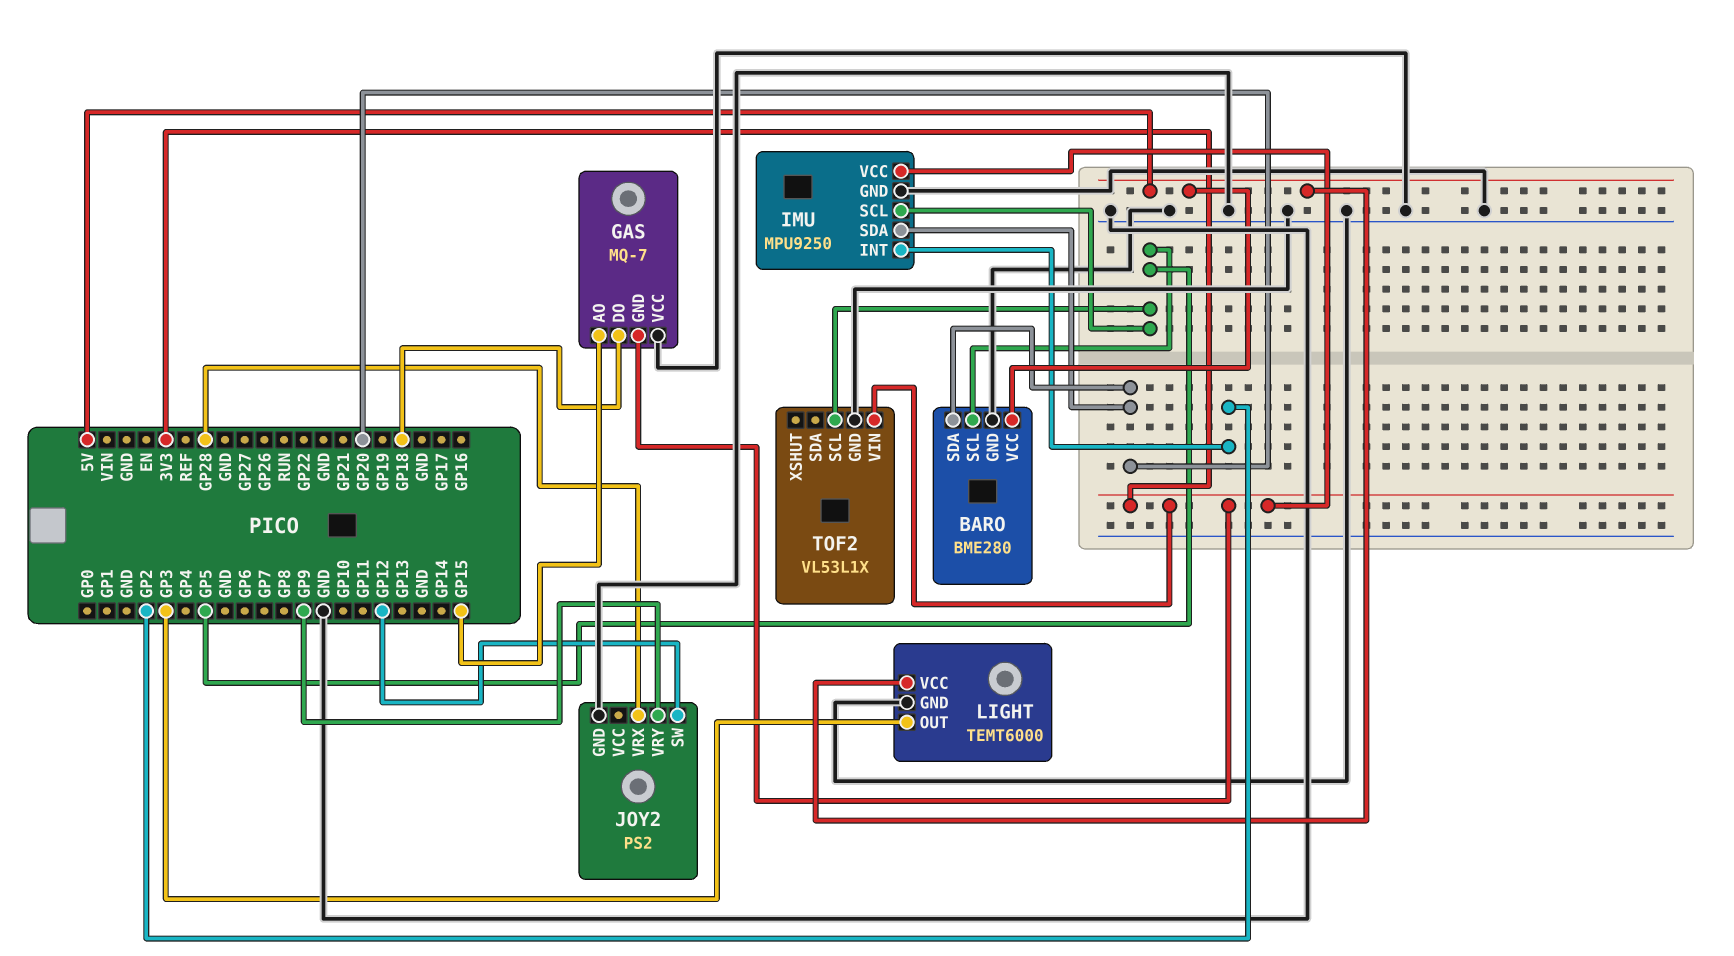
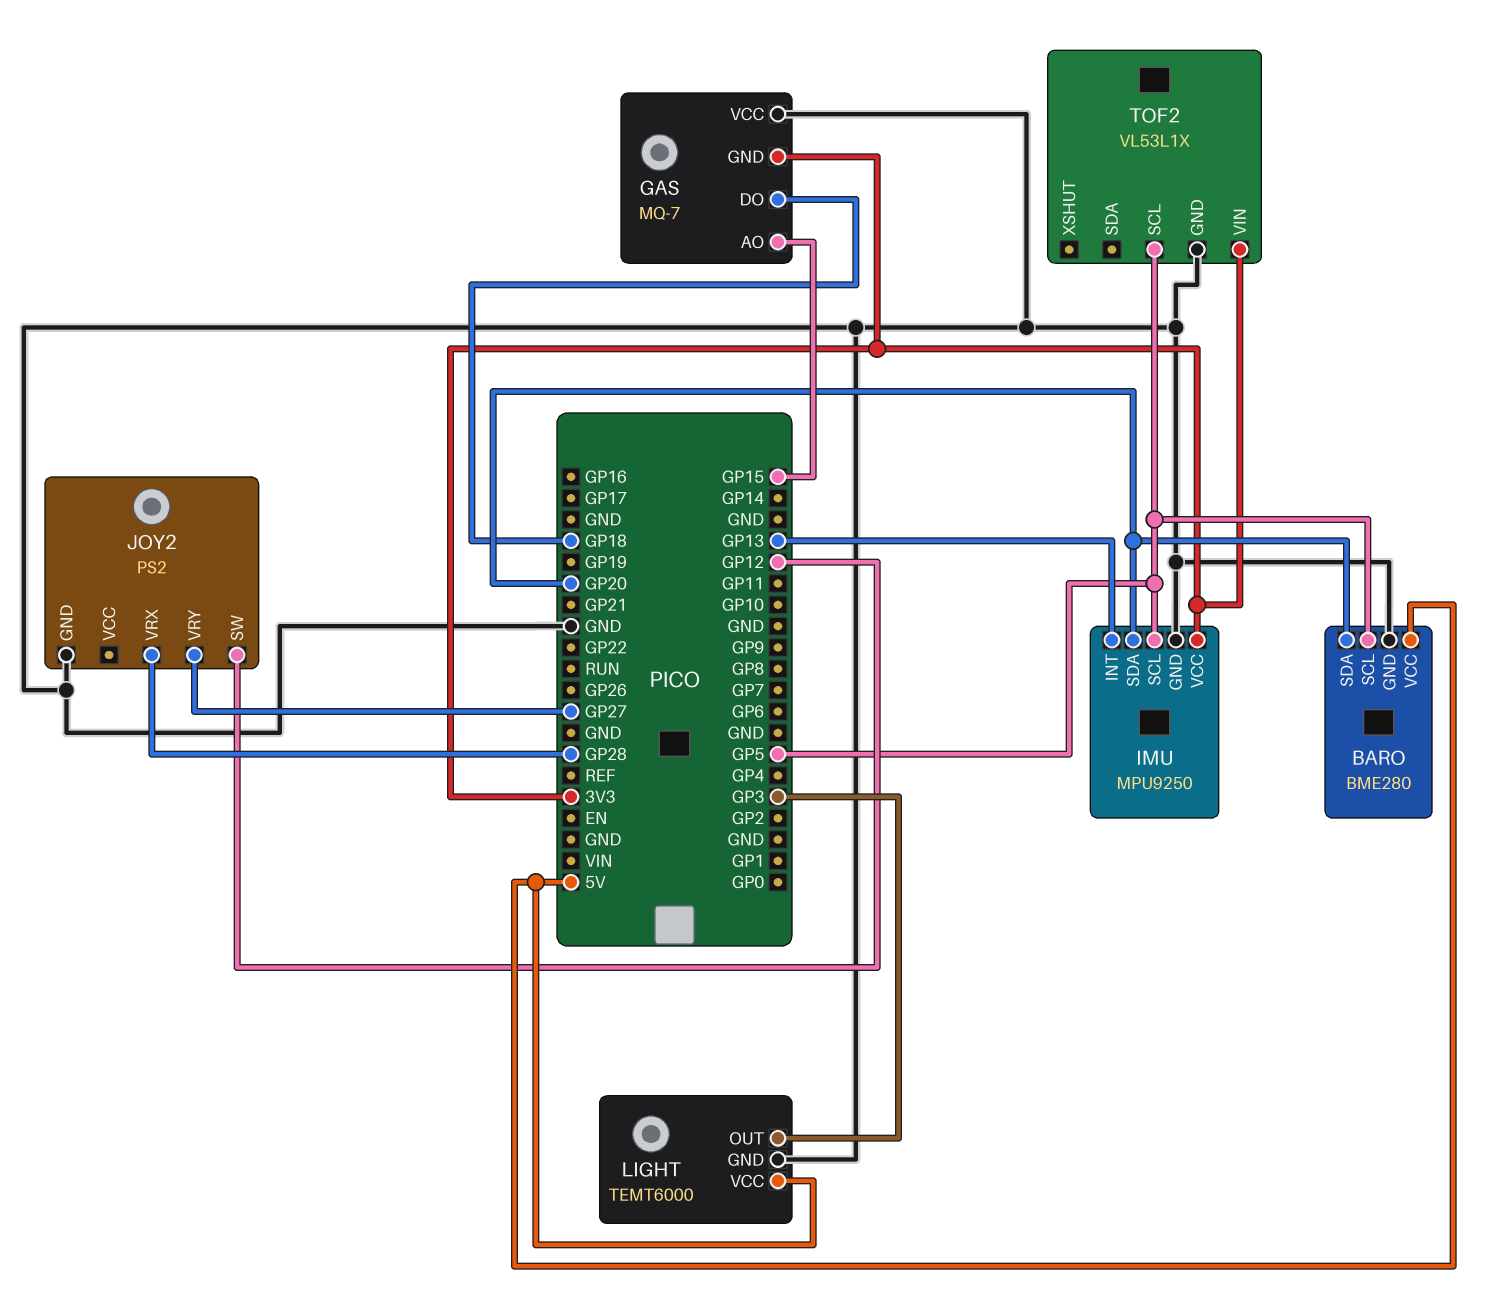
IMU pin INT: GP2 -> GP13
JOY2 pin VRY: GP9 -> GP27

